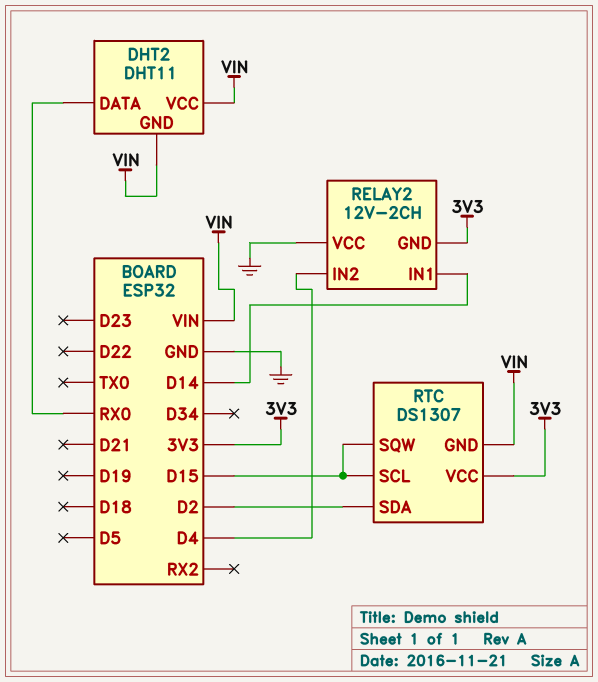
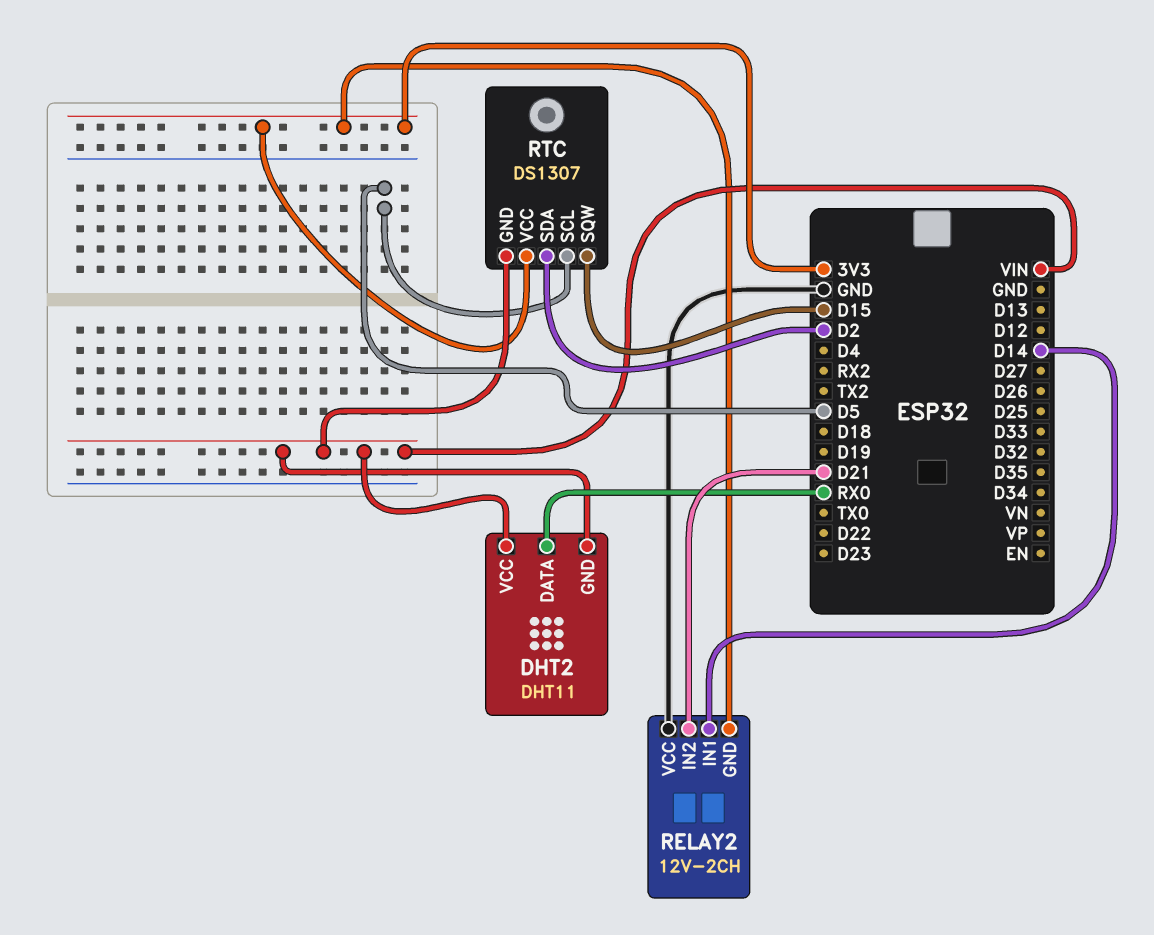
RELAY2 pin IN2: D4 -> D21
RTC pin SCL: D15 -> D5

